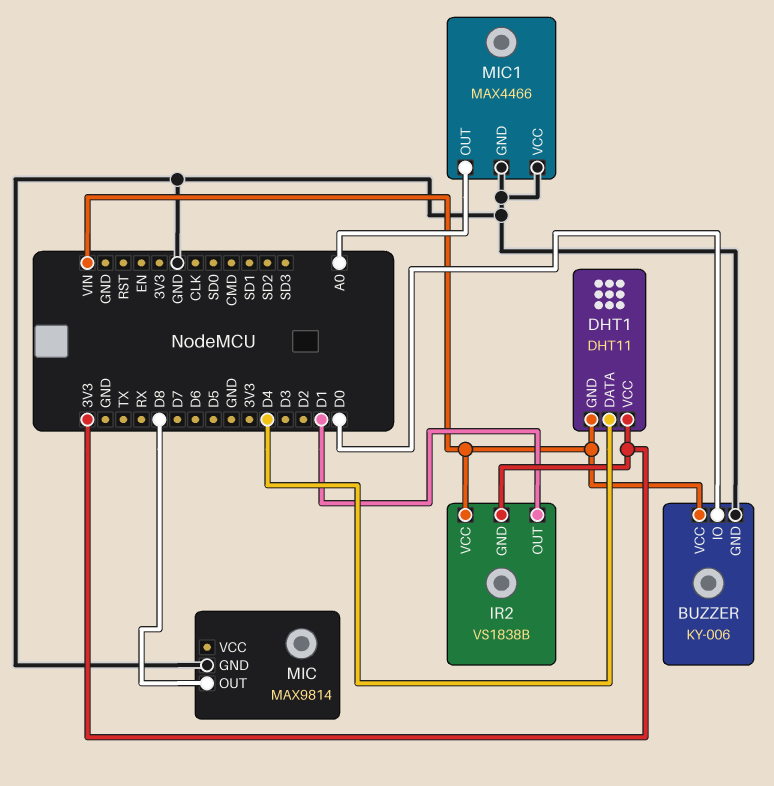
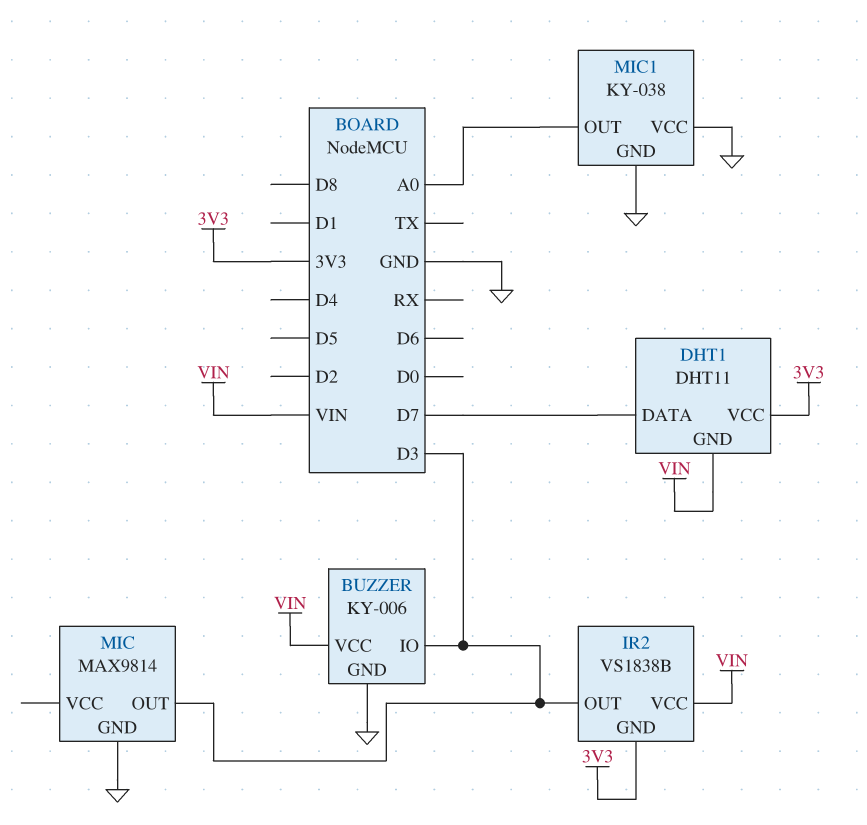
BUZZER pin IO: D0 -> D3
DHT1 pin DATA: D4 -> D7
IR2 pin OUT: D1 -> D3
MIC pin OUT: D8 -> D3
MIC1: MAX4466 -> KY-038

